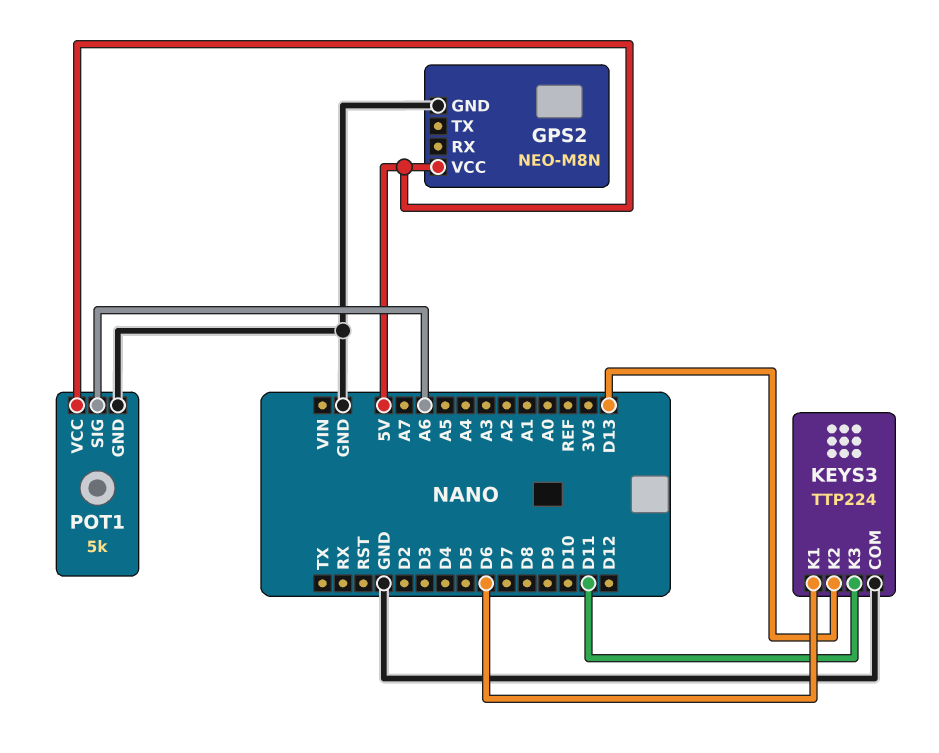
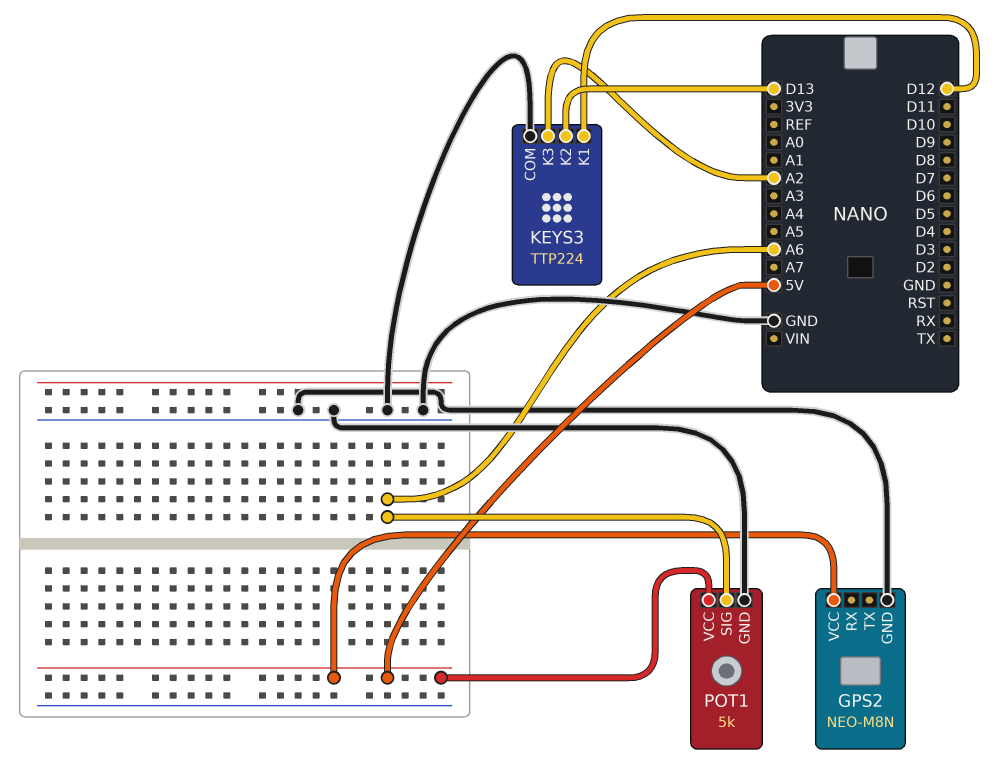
KEYS3 pin K1: D6 -> D12
KEYS3 pin K3: D11 -> A2

